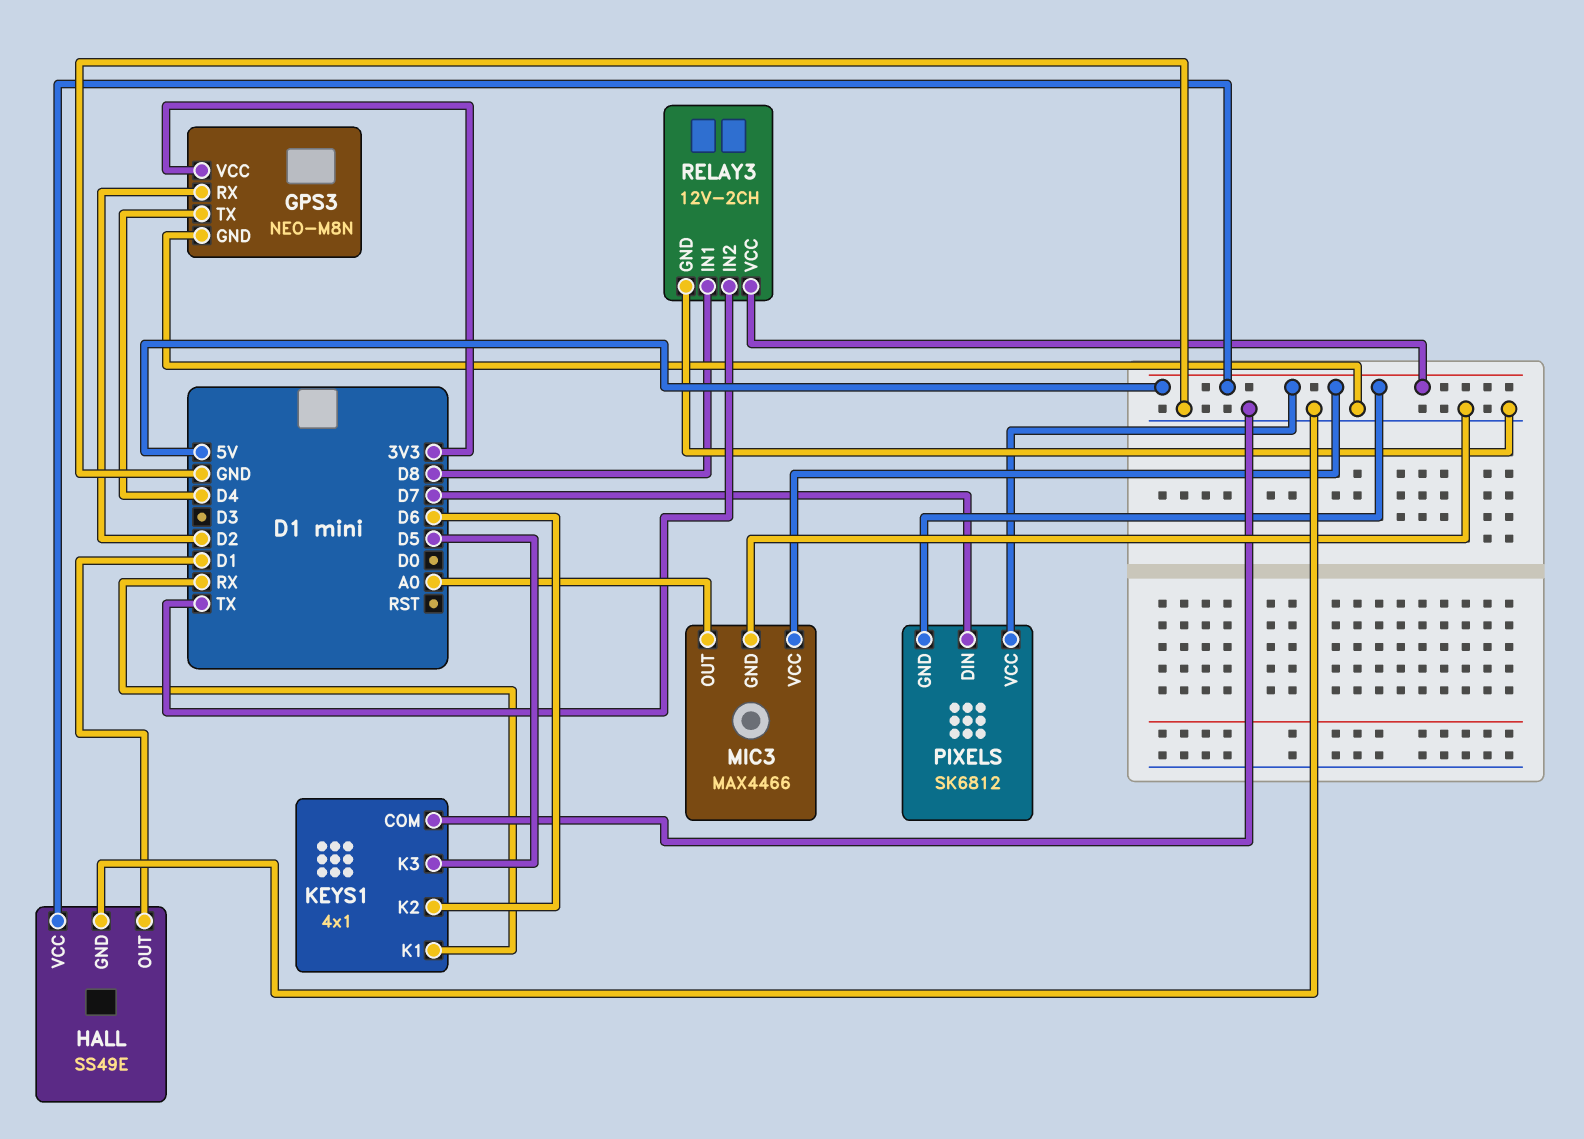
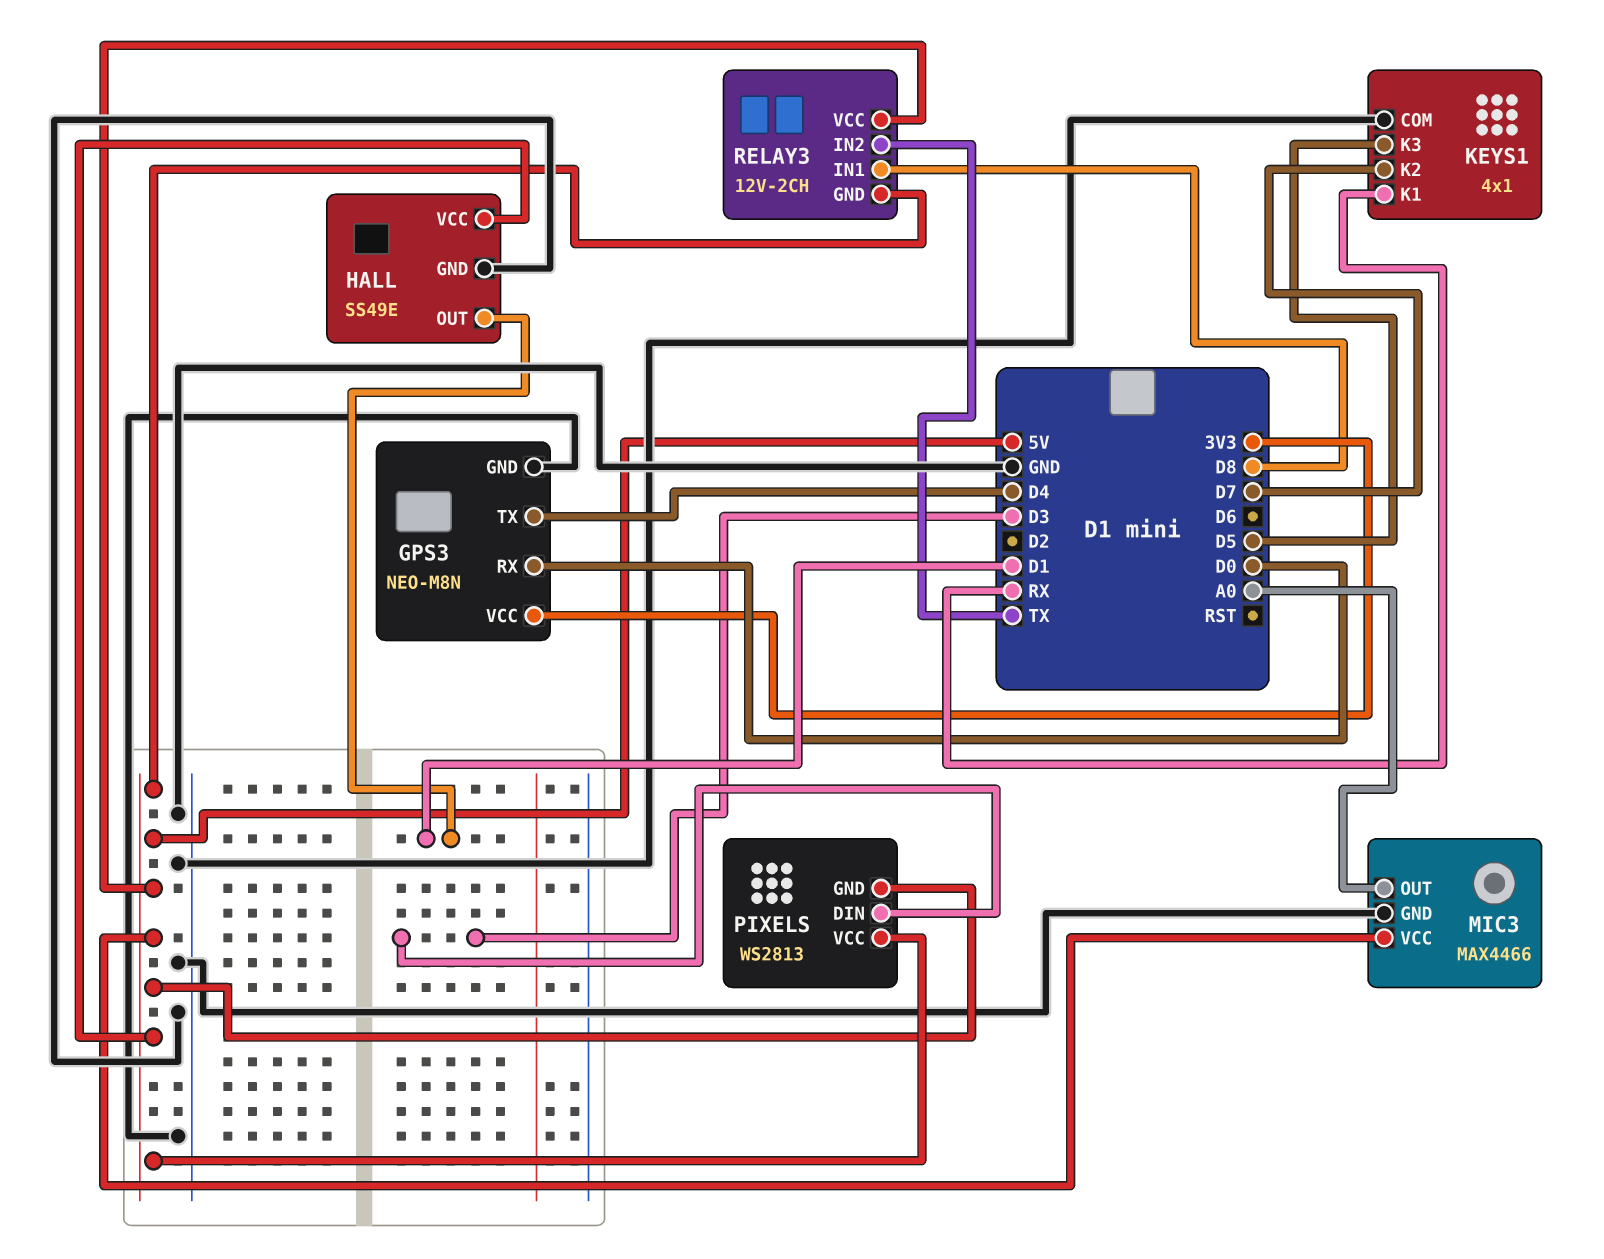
GPS3 pin RX: D2 -> D0
KEYS1 pin K2: D6 -> D7
PIXELS: SK6812 -> WS2813
PIXELS pin DIN: D7 -> D3
RELAY3 pin GND: GND -> 5V

